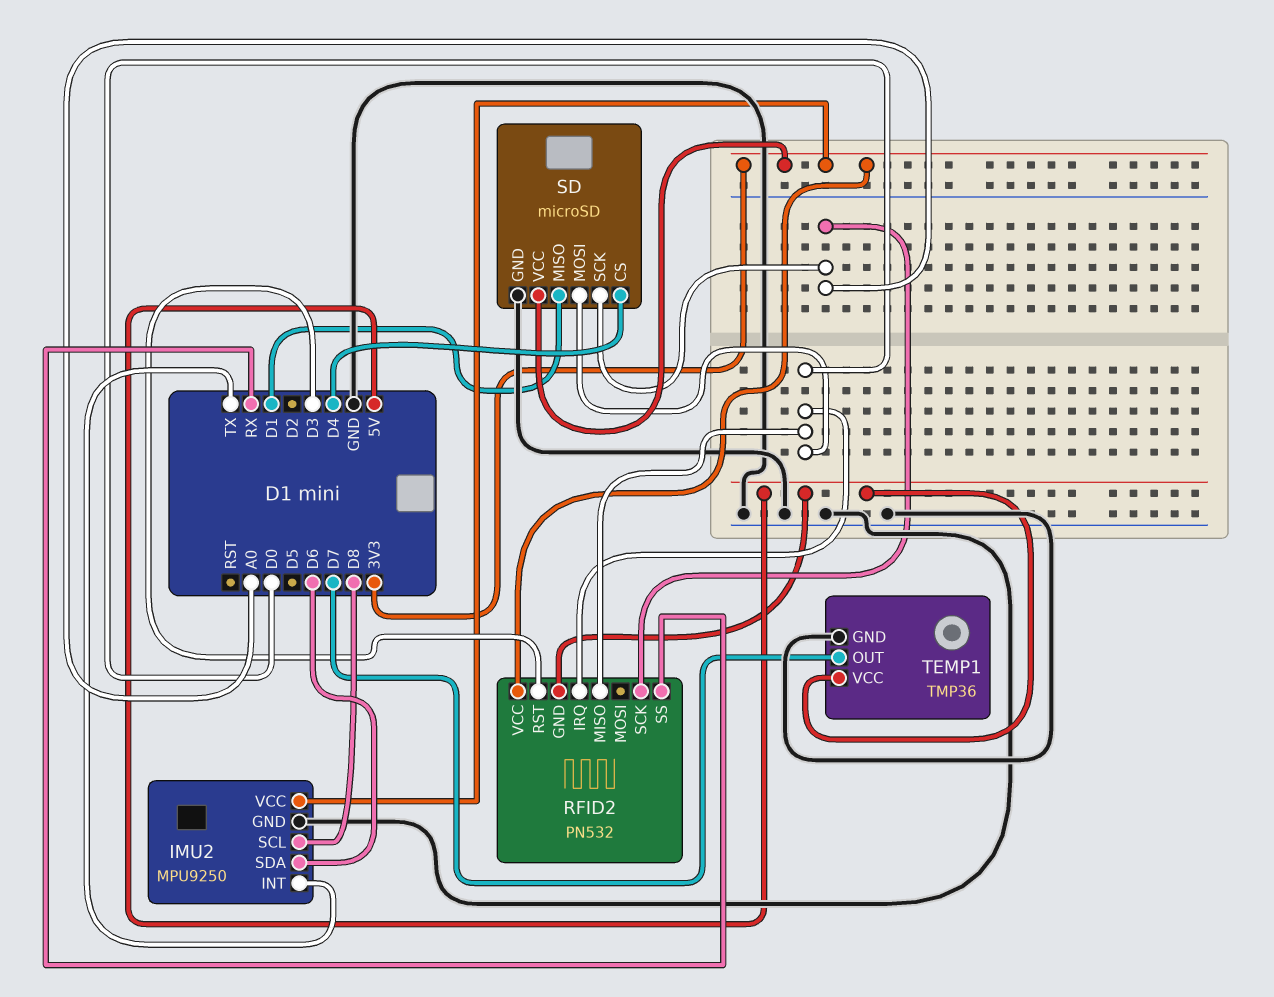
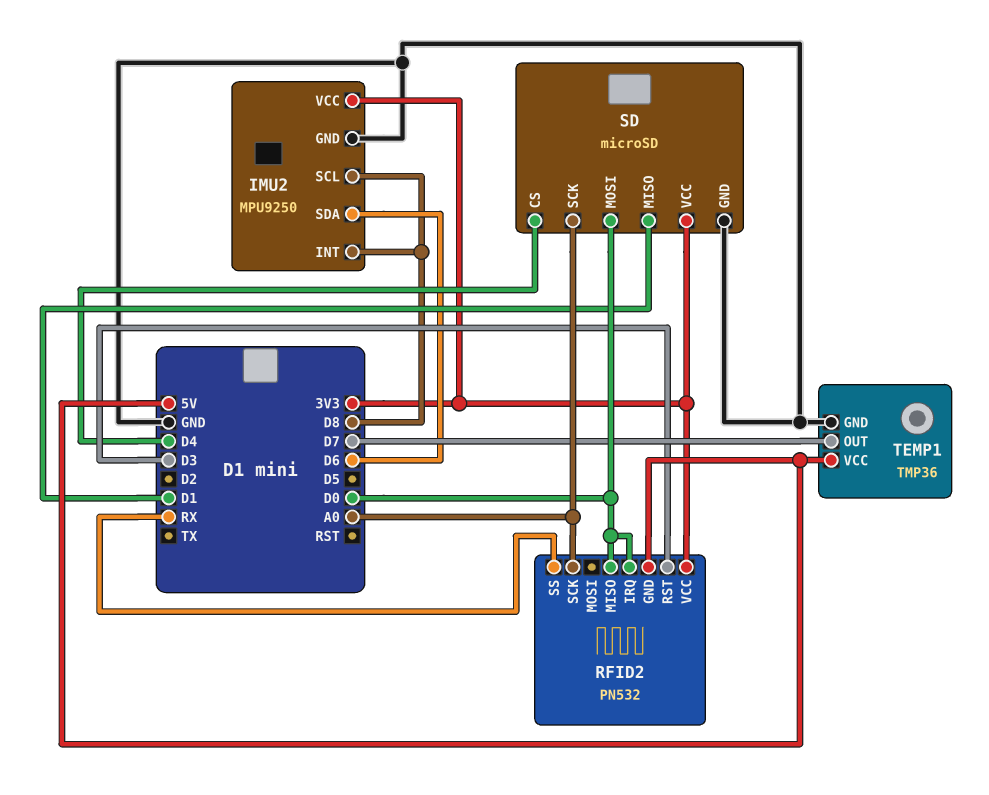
IMU2 pin INT: TX -> D8

